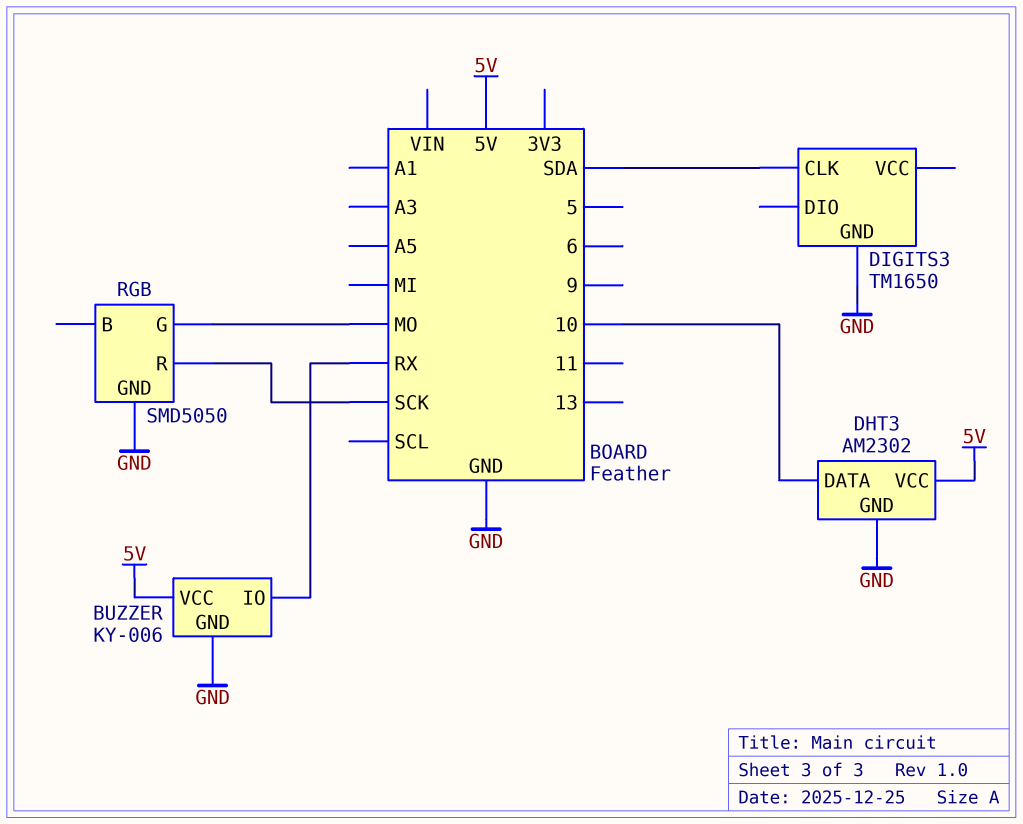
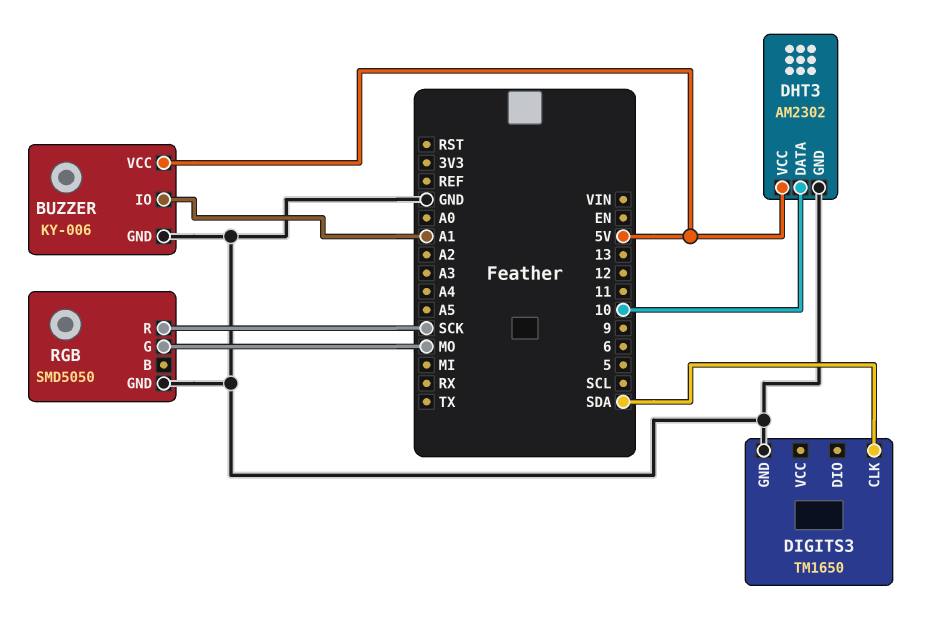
BUZZER pin IO: RX -> A1

